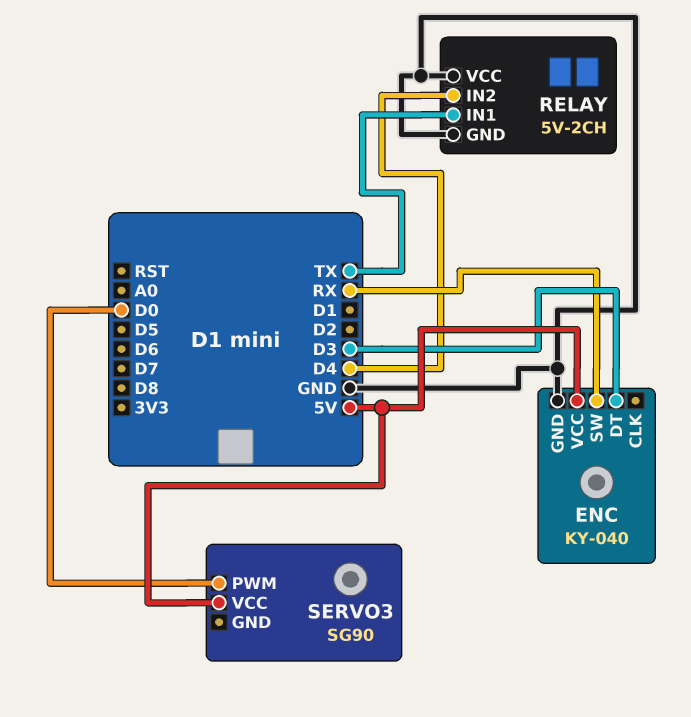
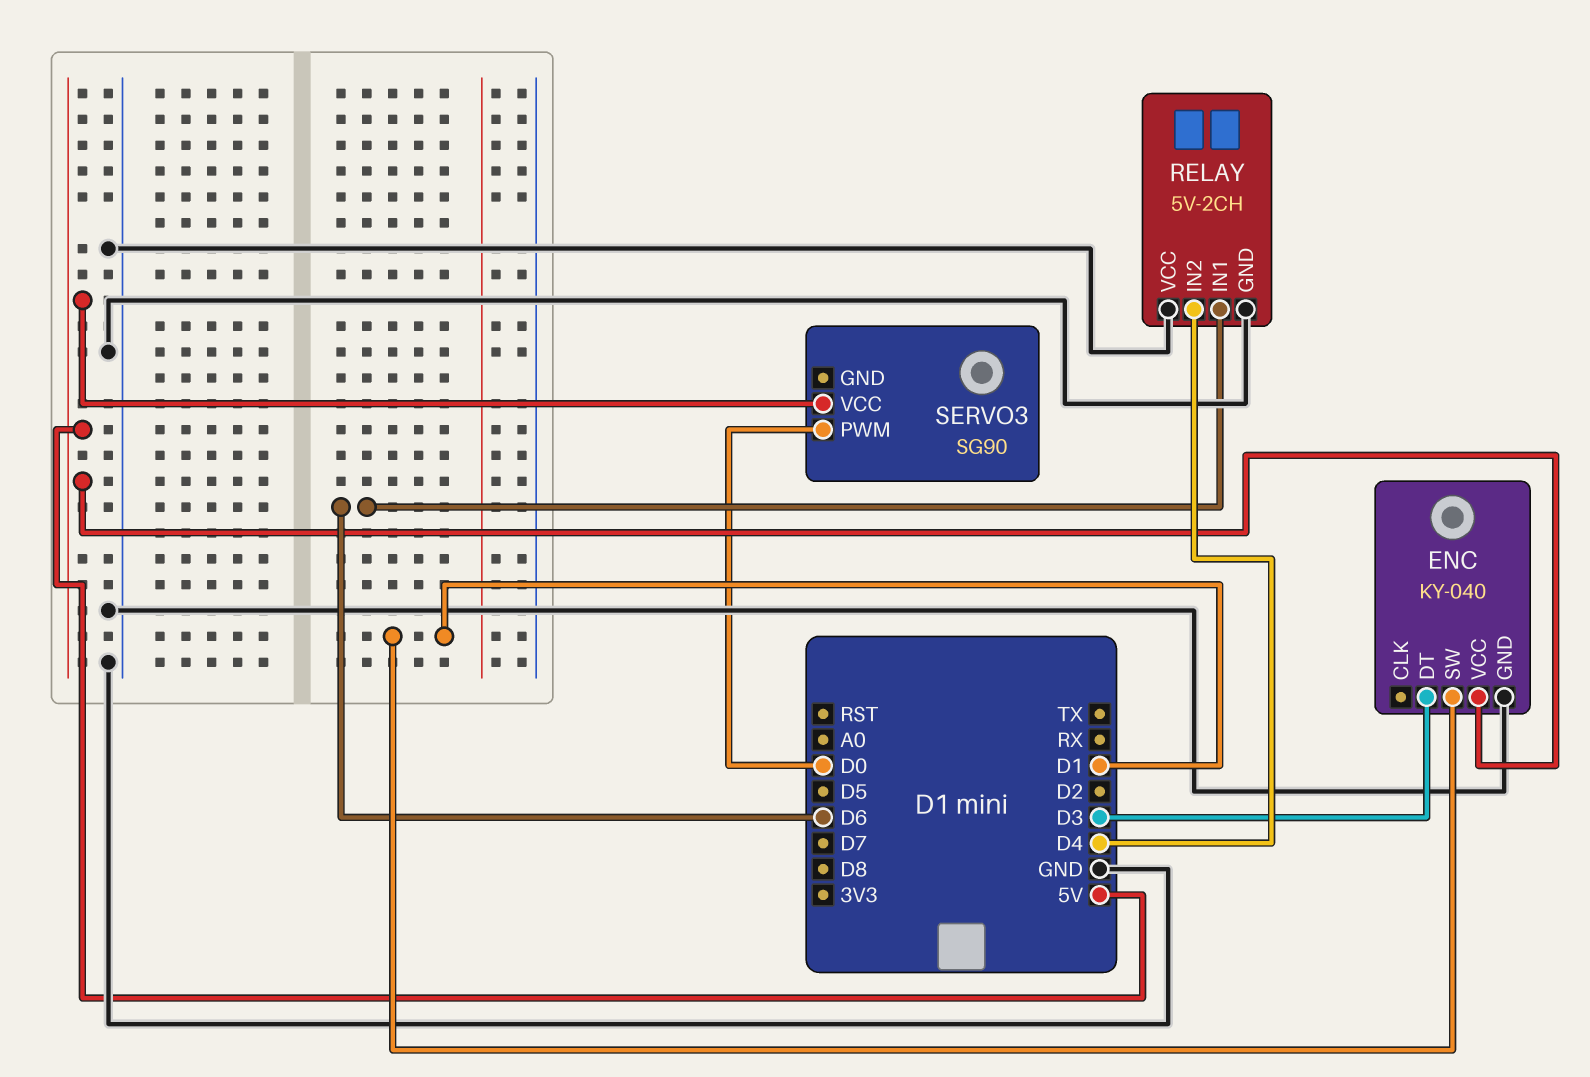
ENC pin SW: RX -> D1
RELAY pin IN1: TX -> D6

